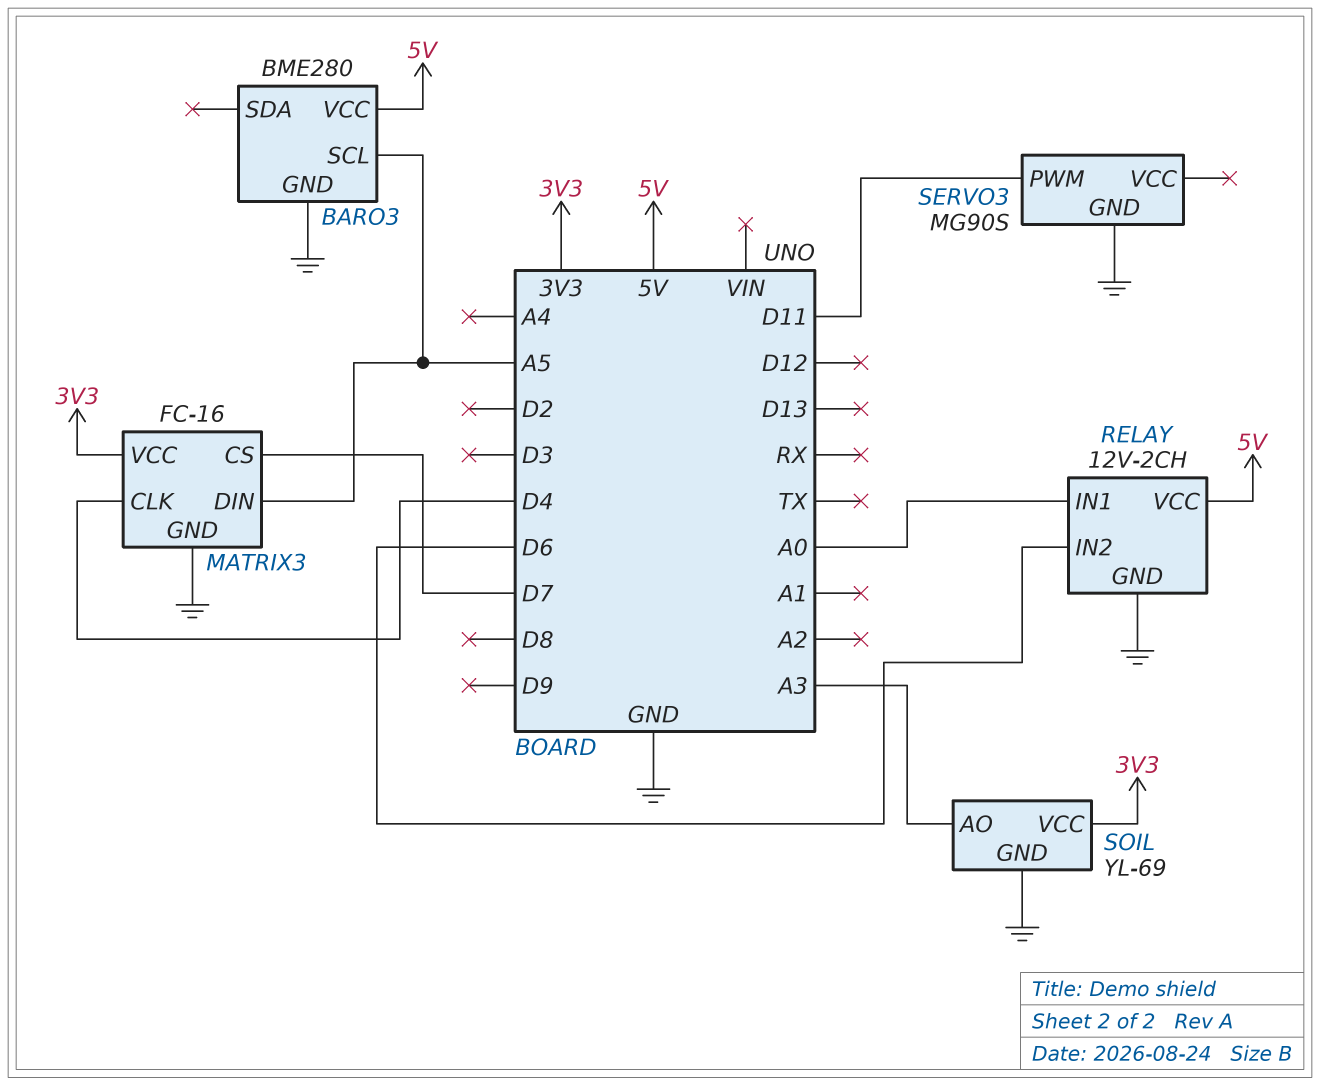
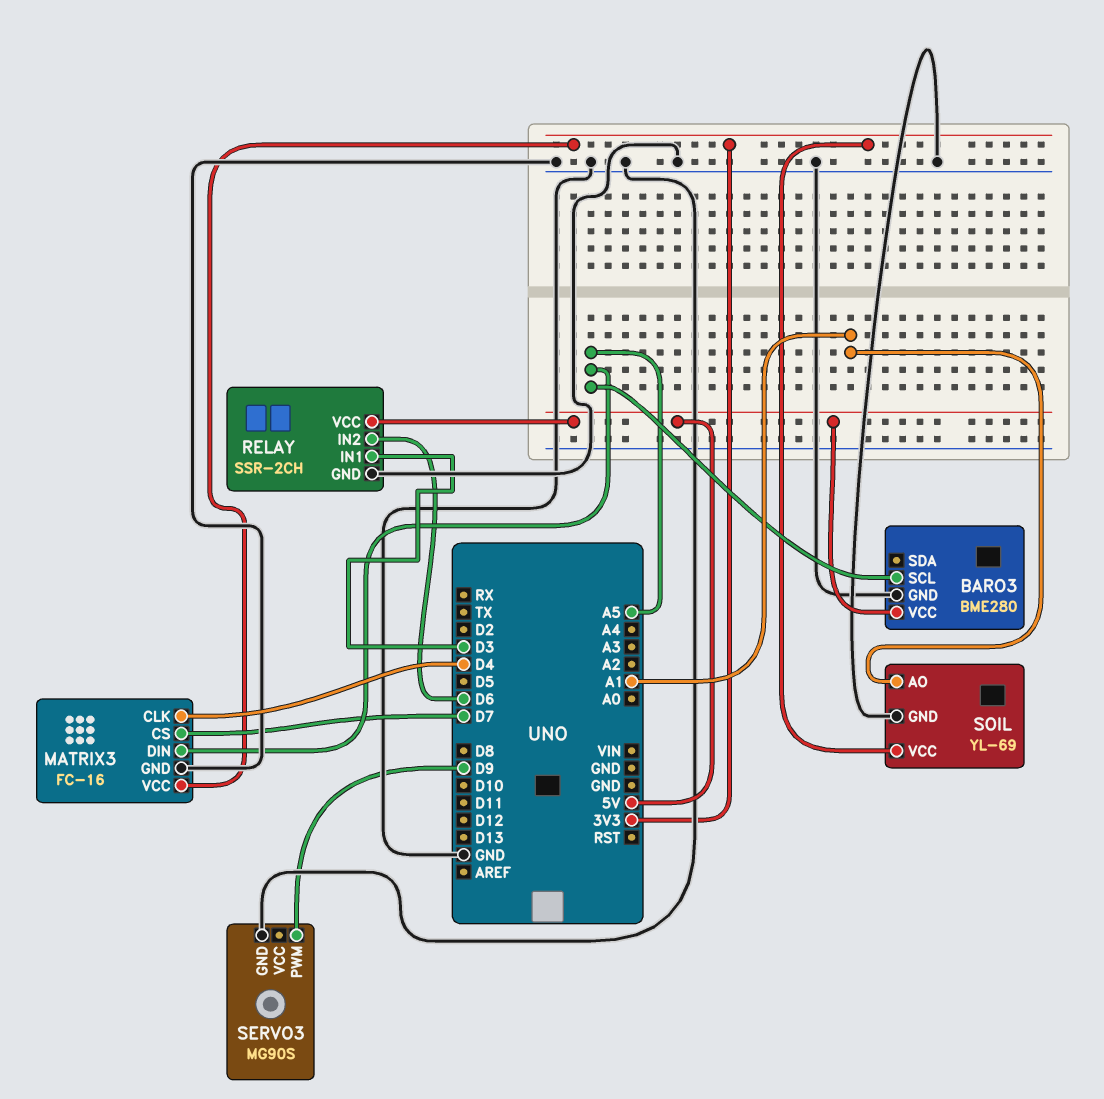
RELAY: 12V-2CH -> SSR-2CH
RELAY pin IN1: A0 -> D3
SERVO3 pin PWM: D11 -> D9
SOIL pin AO: A3 -> A1

